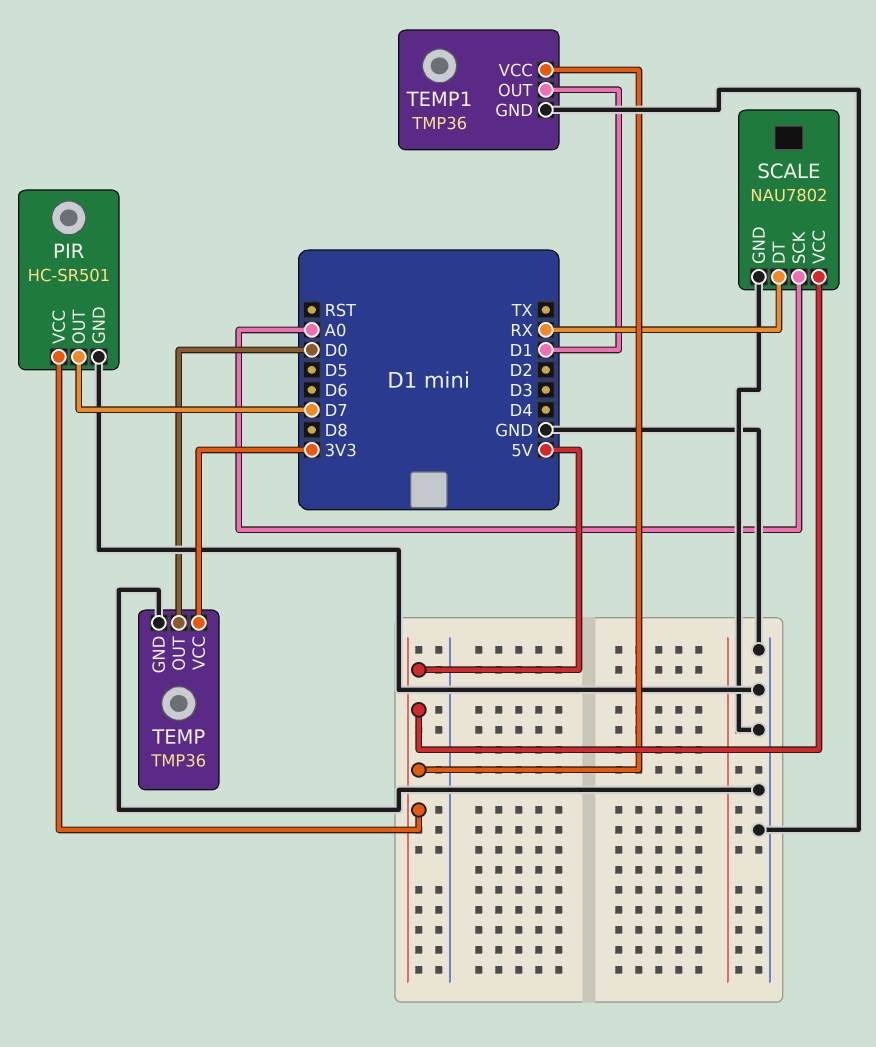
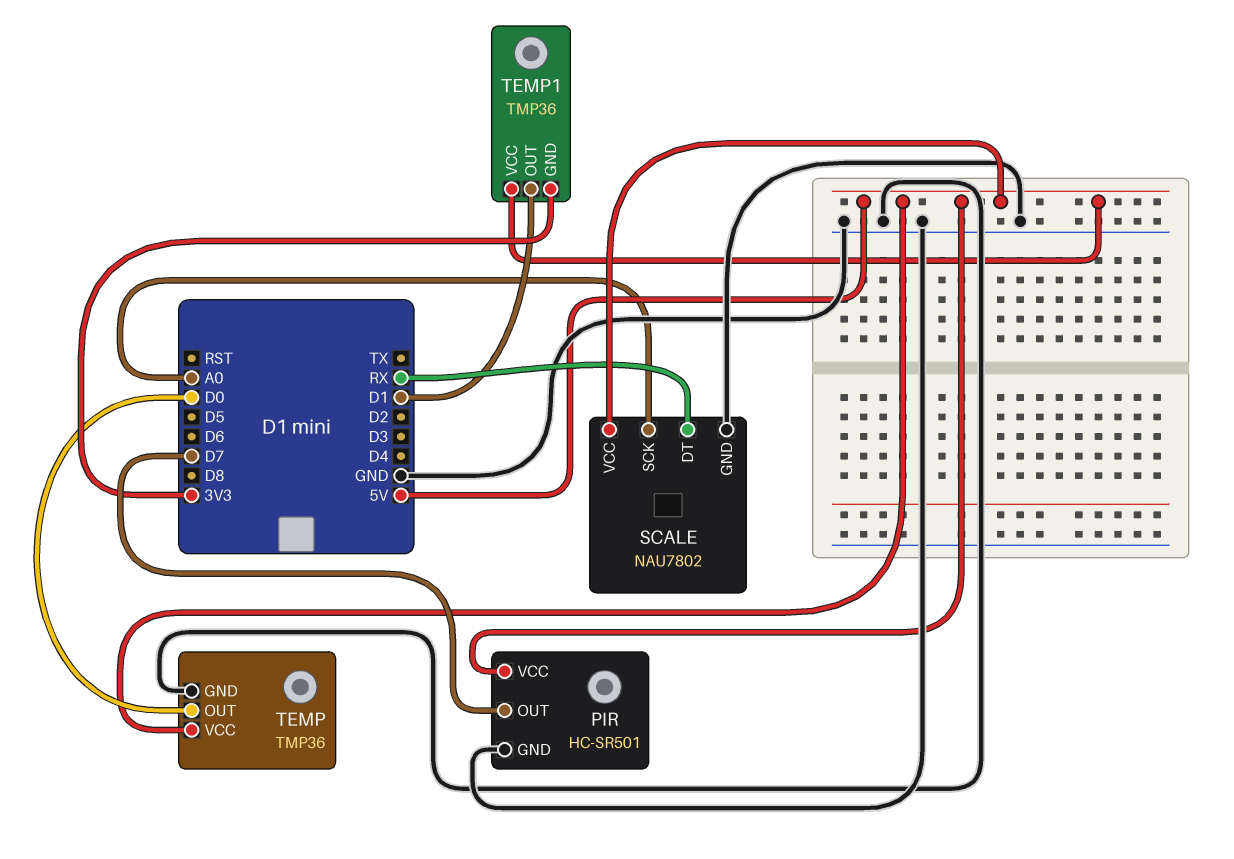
TEMP pin VCC: 3V3 -> 5V
TEMP1 pin GND: GND -> 3V3

